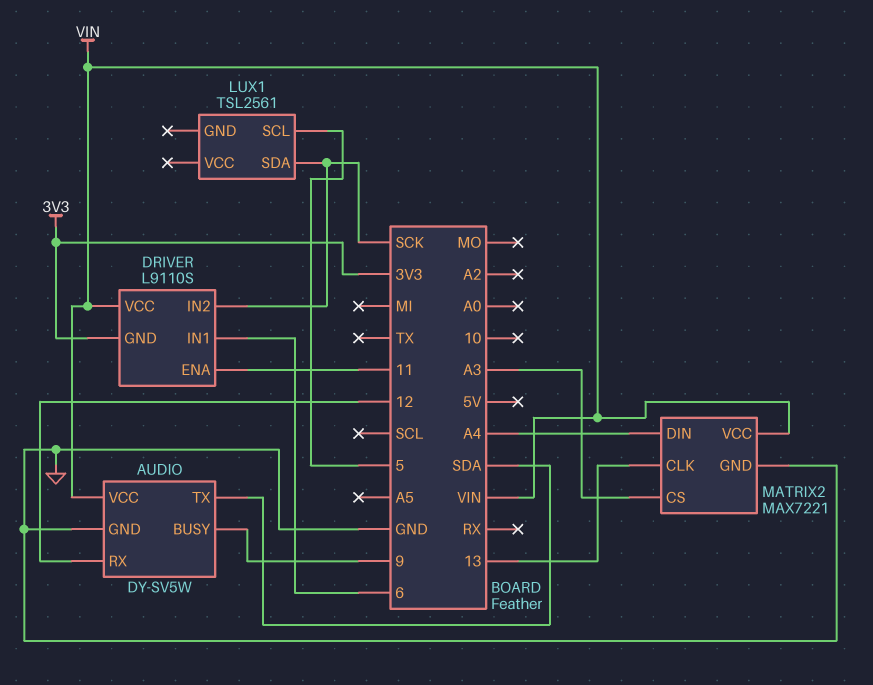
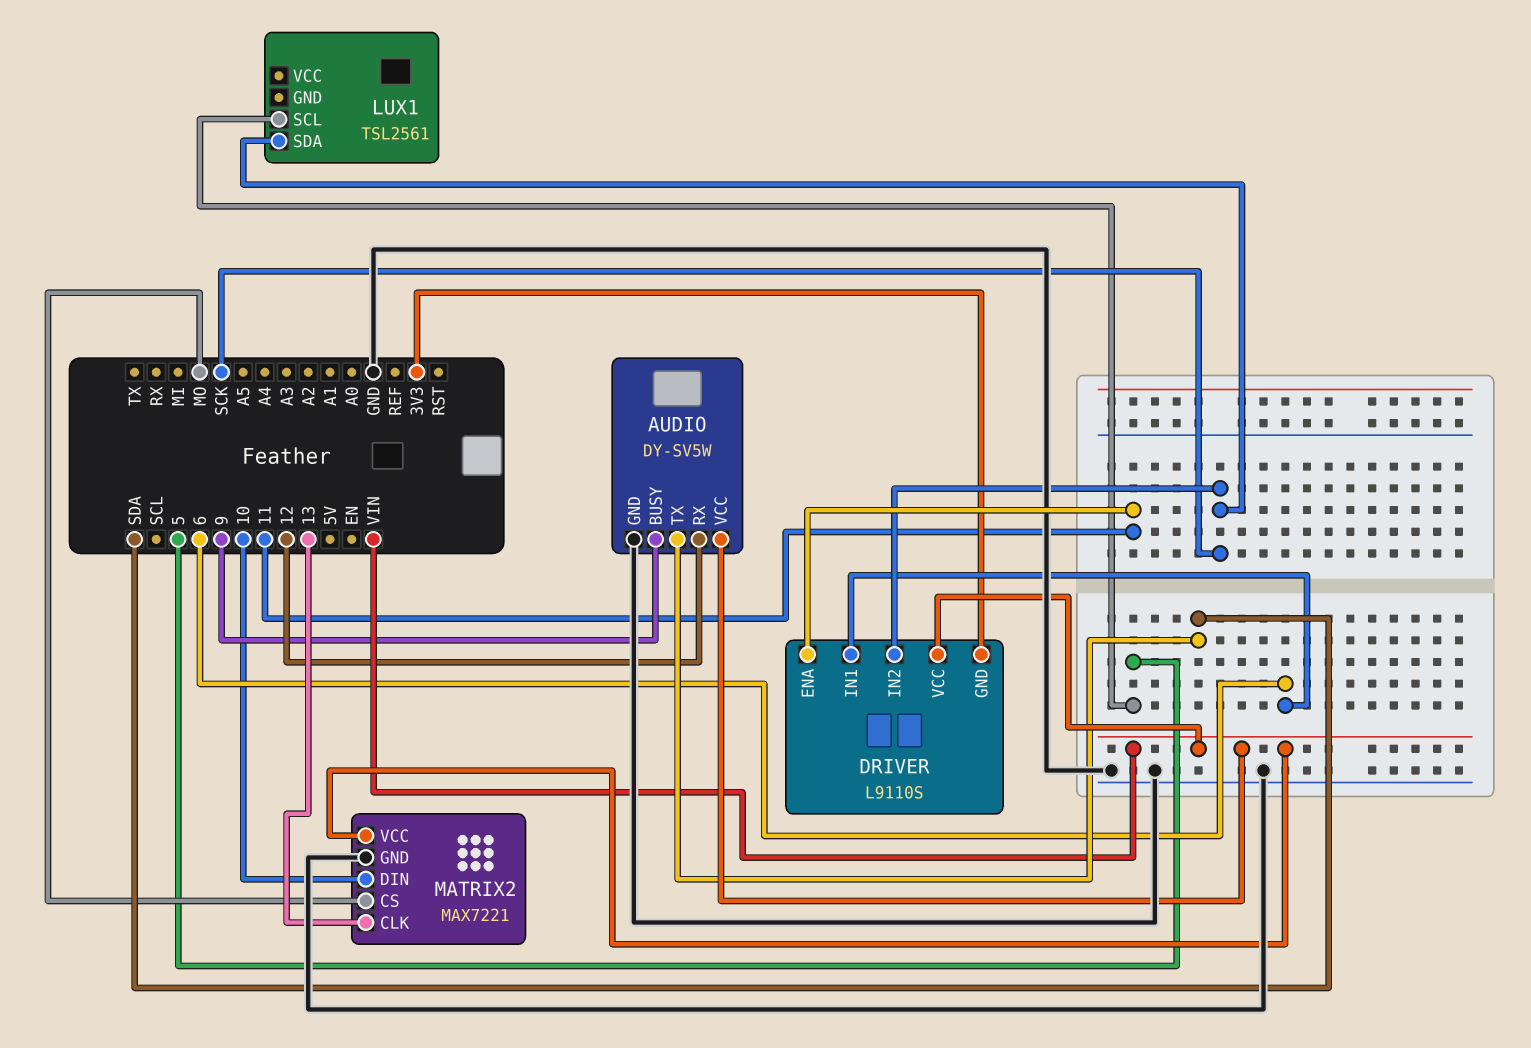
MATRIX2 pin CS: A3 -> MO
MATRIX2 pin DIN: A4 -> 10

